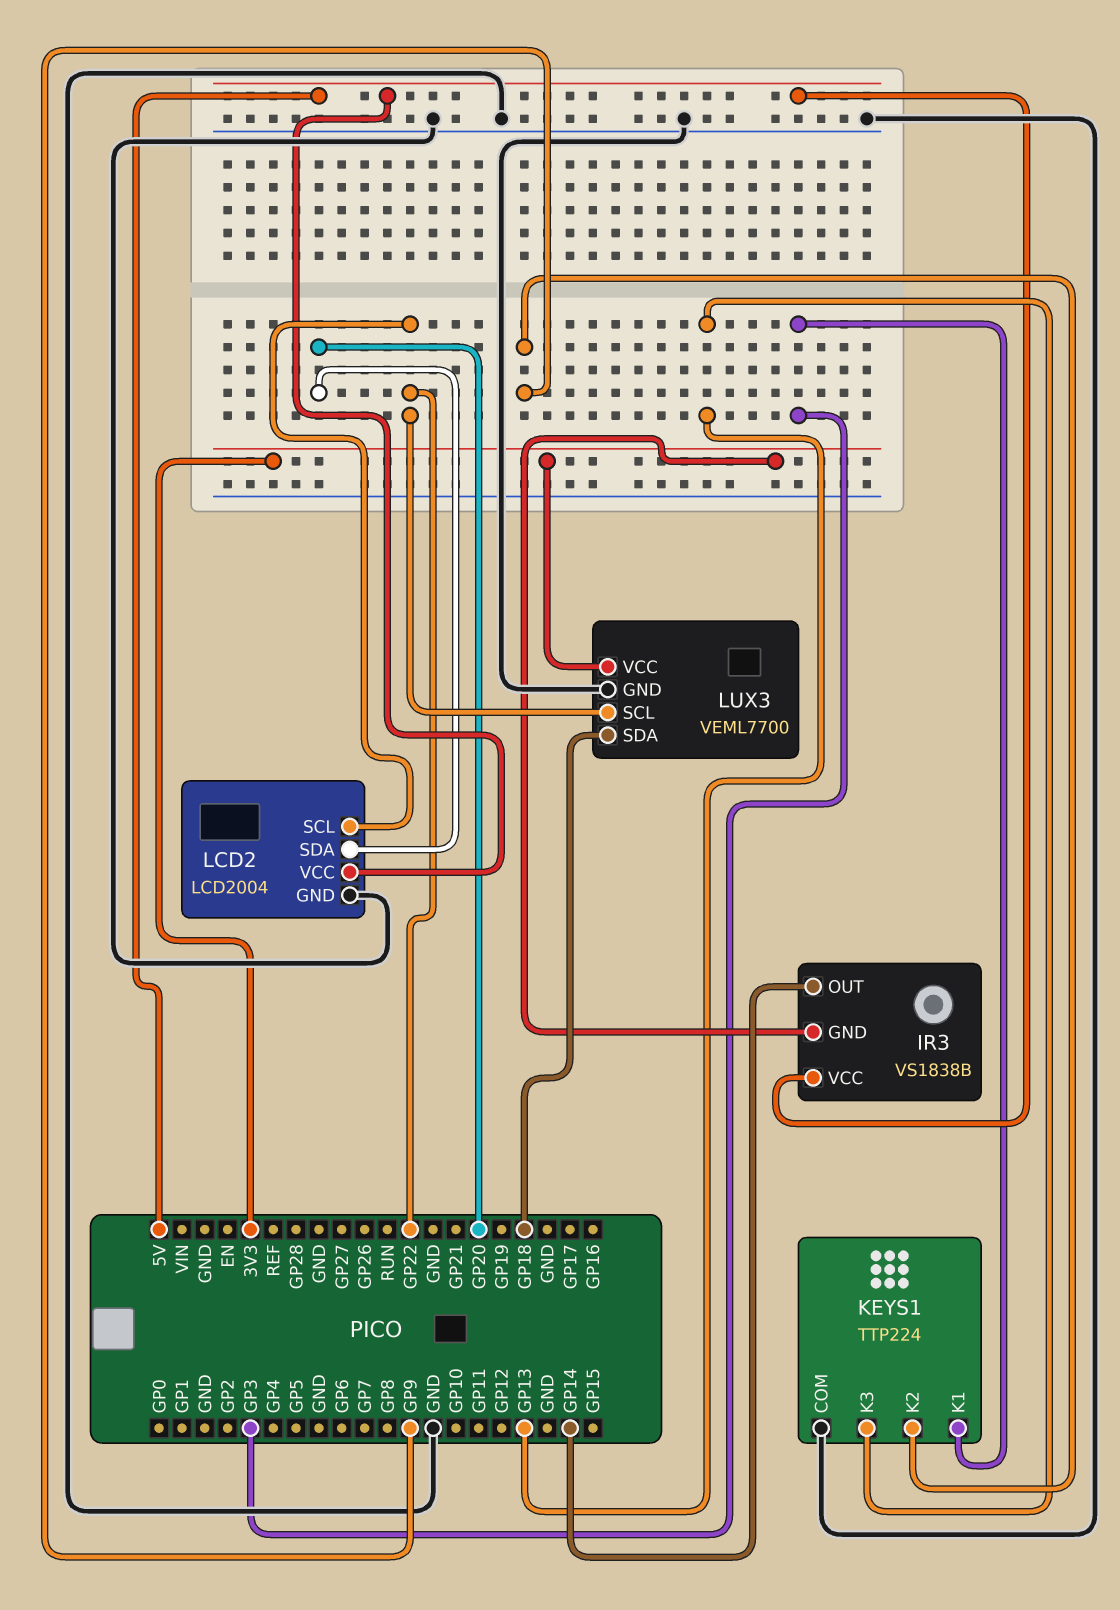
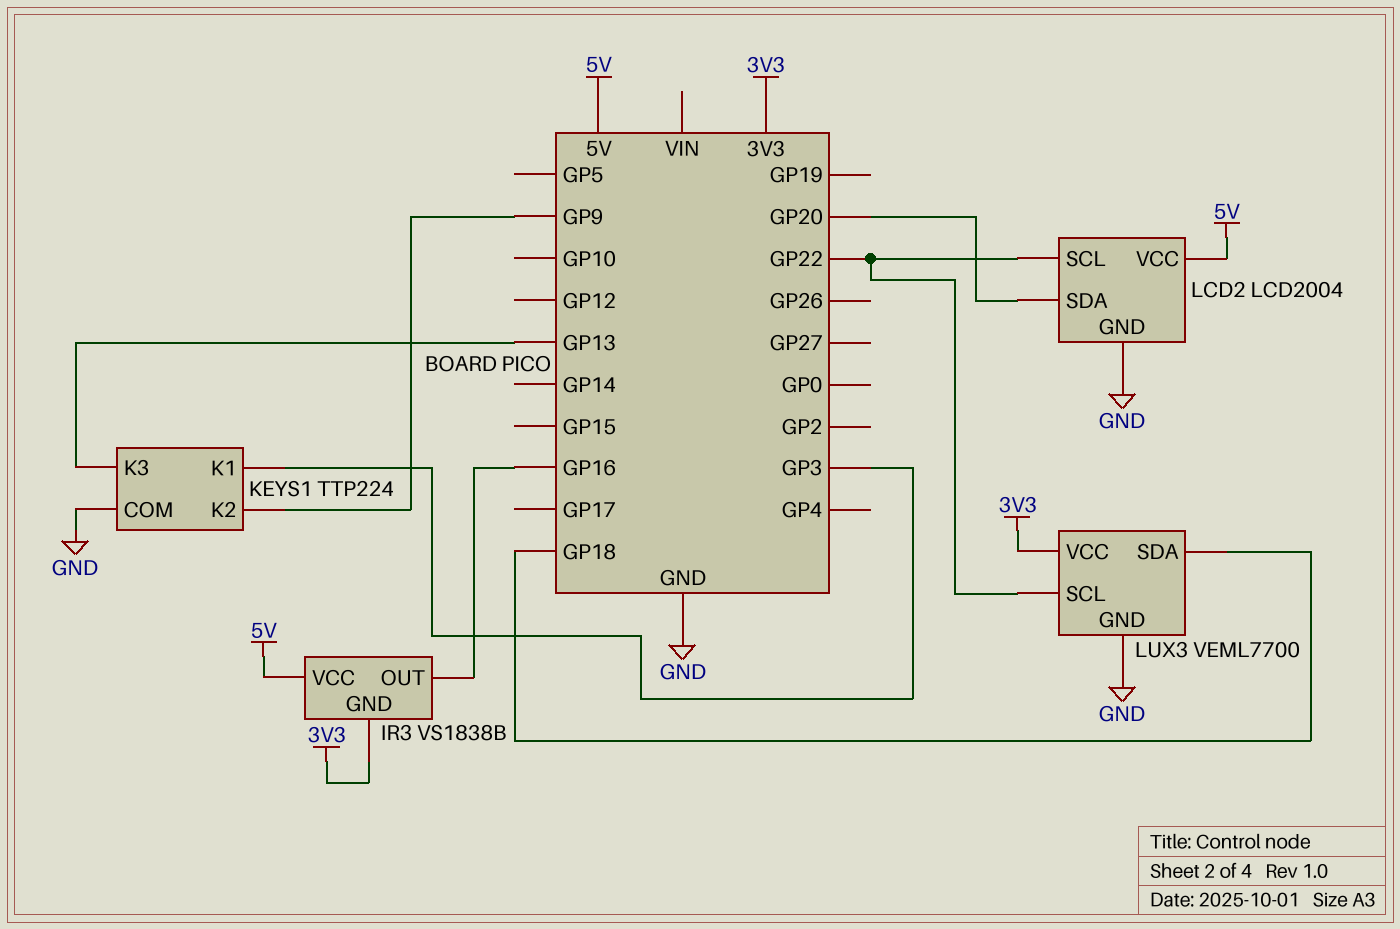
IR3 pin OUT: GP14 -> GP16

